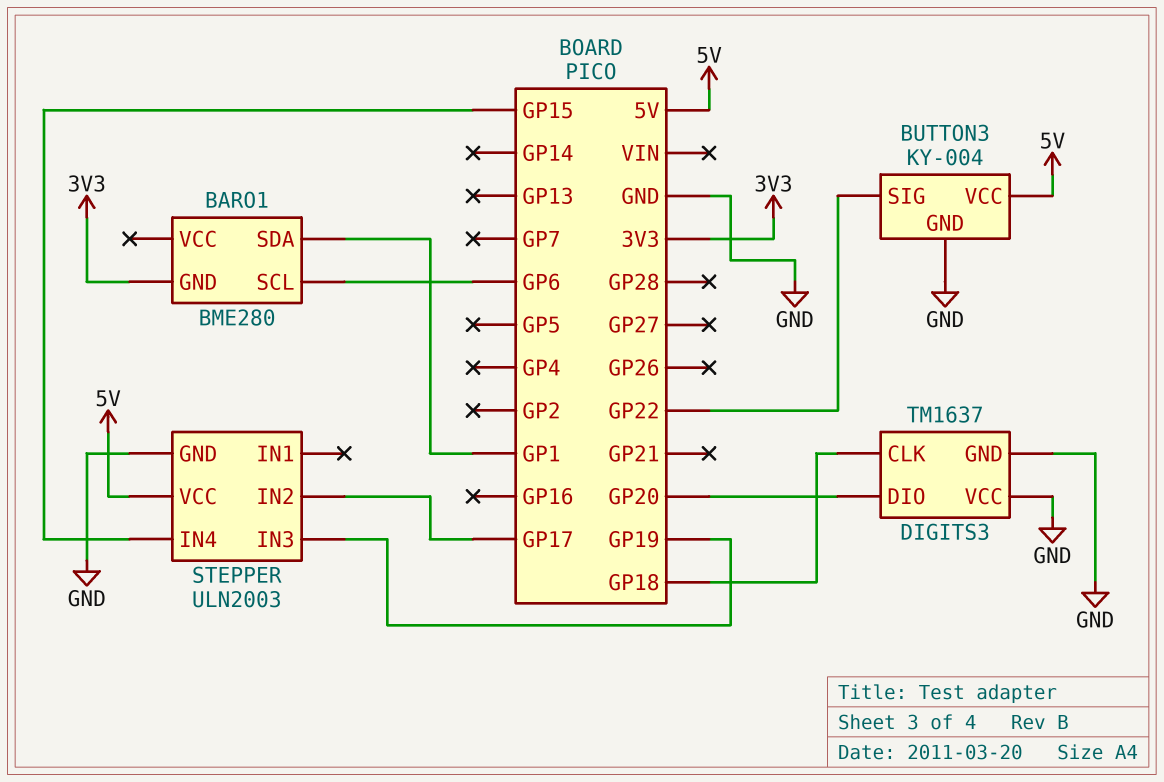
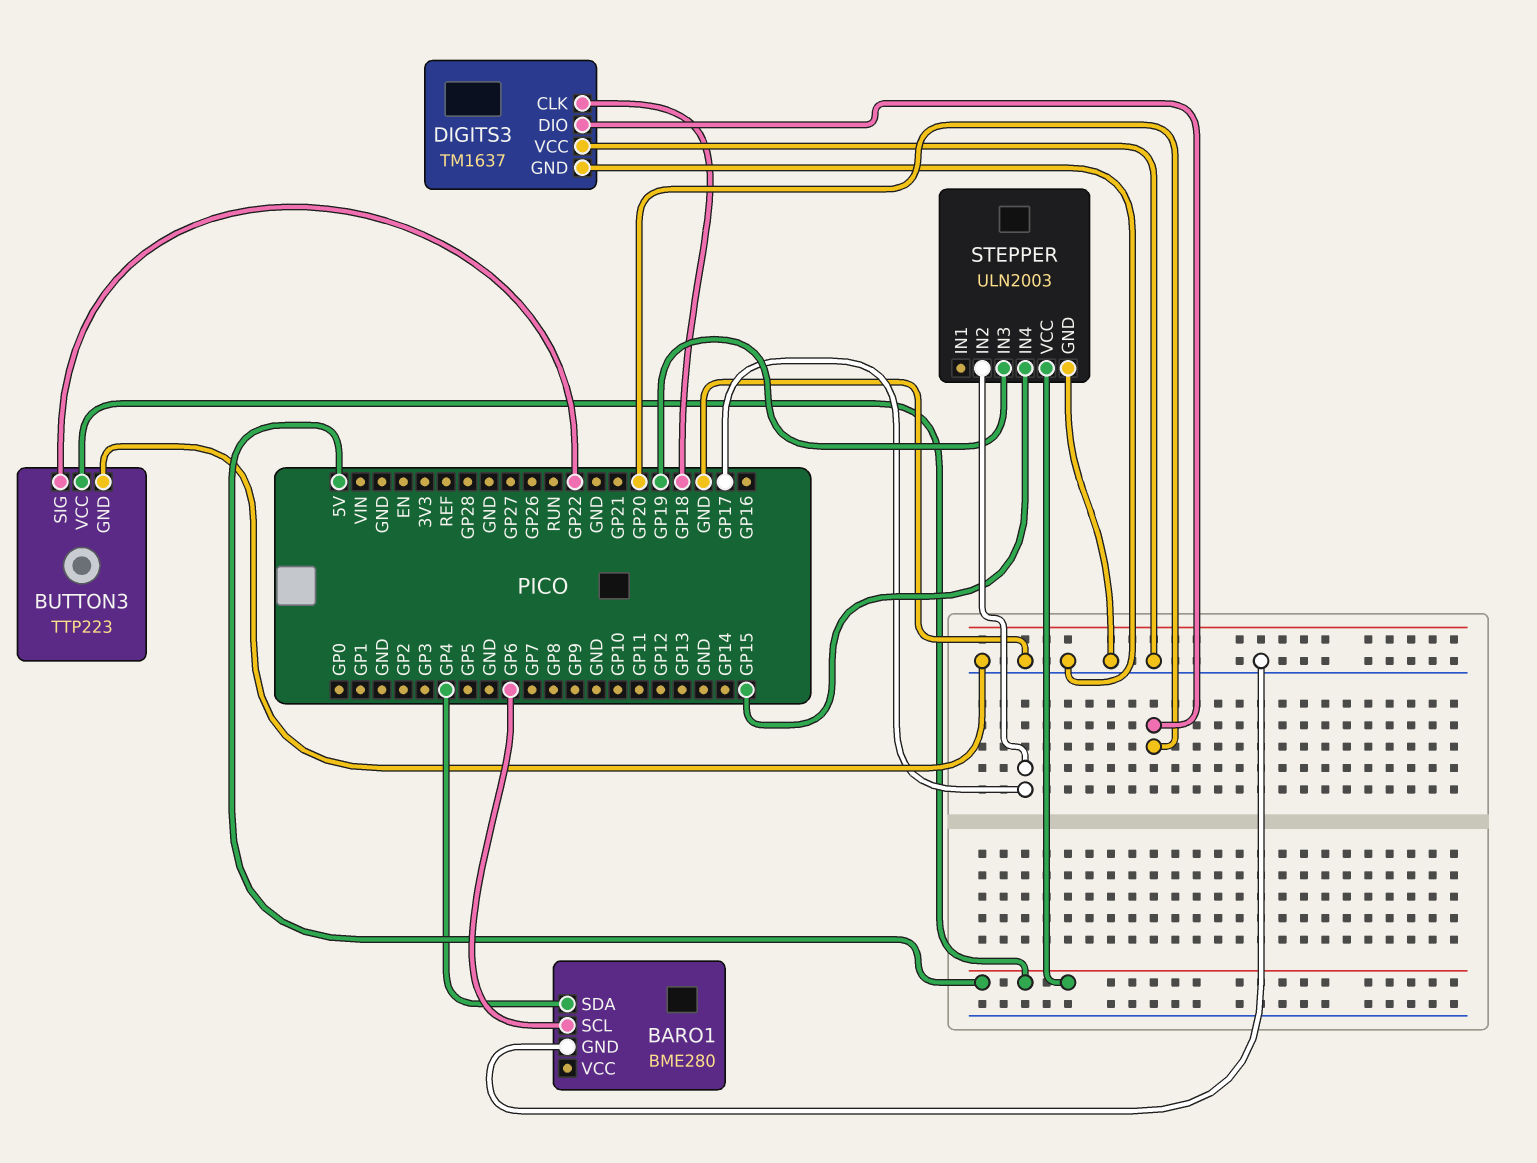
BARO1 pin GND: 3V3 -> GND
BARO1 pin SDA: GP1 -> GP4
BUTTON3: KY-004 -> TTP223

